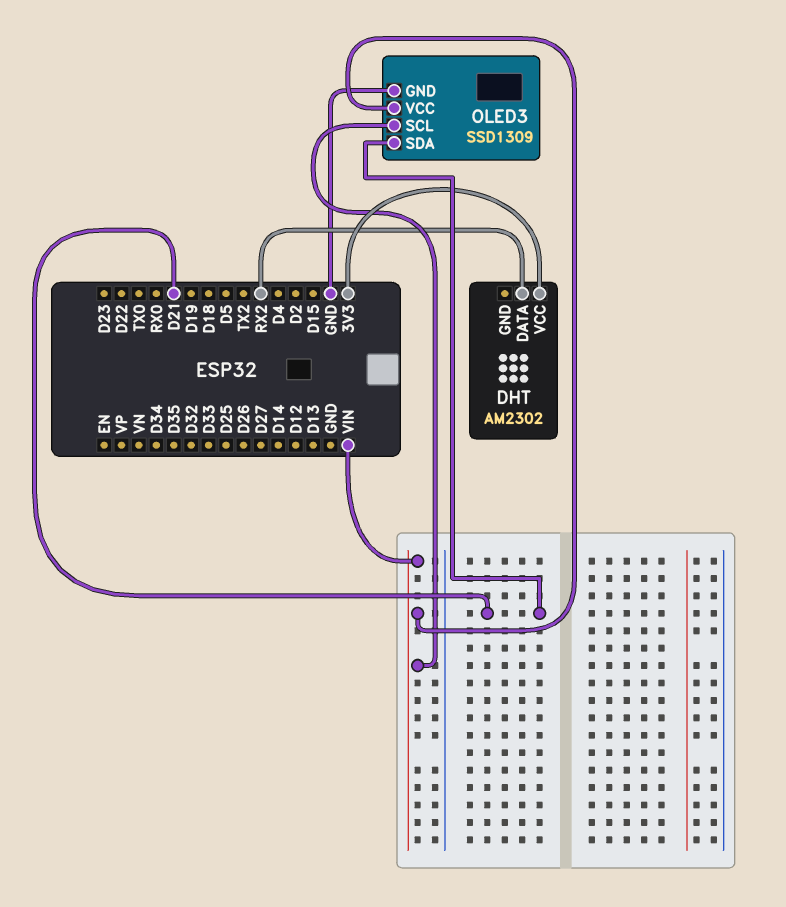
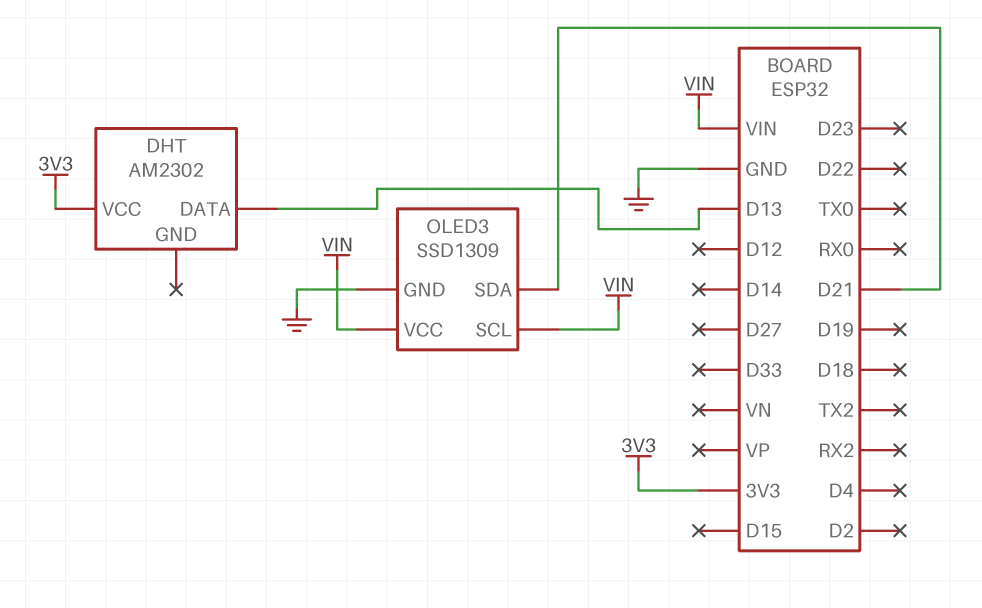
DHT pin DATA: RX2 -> D13

